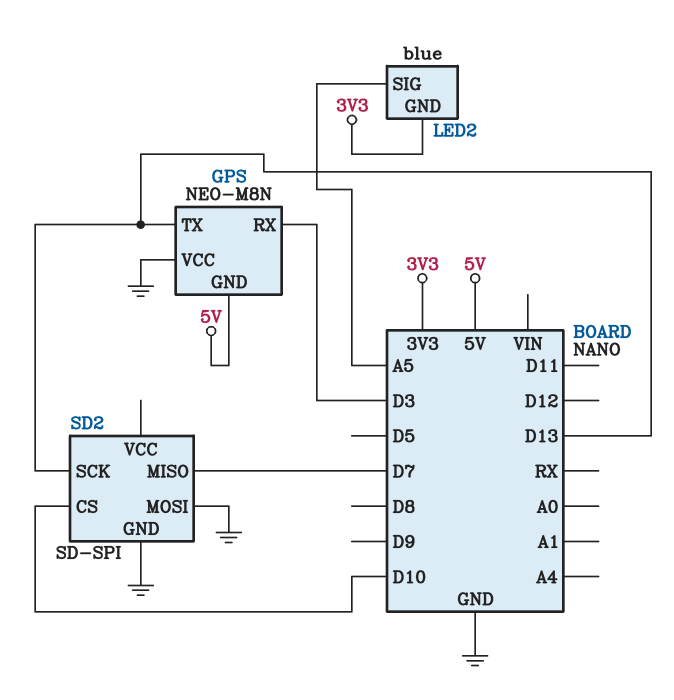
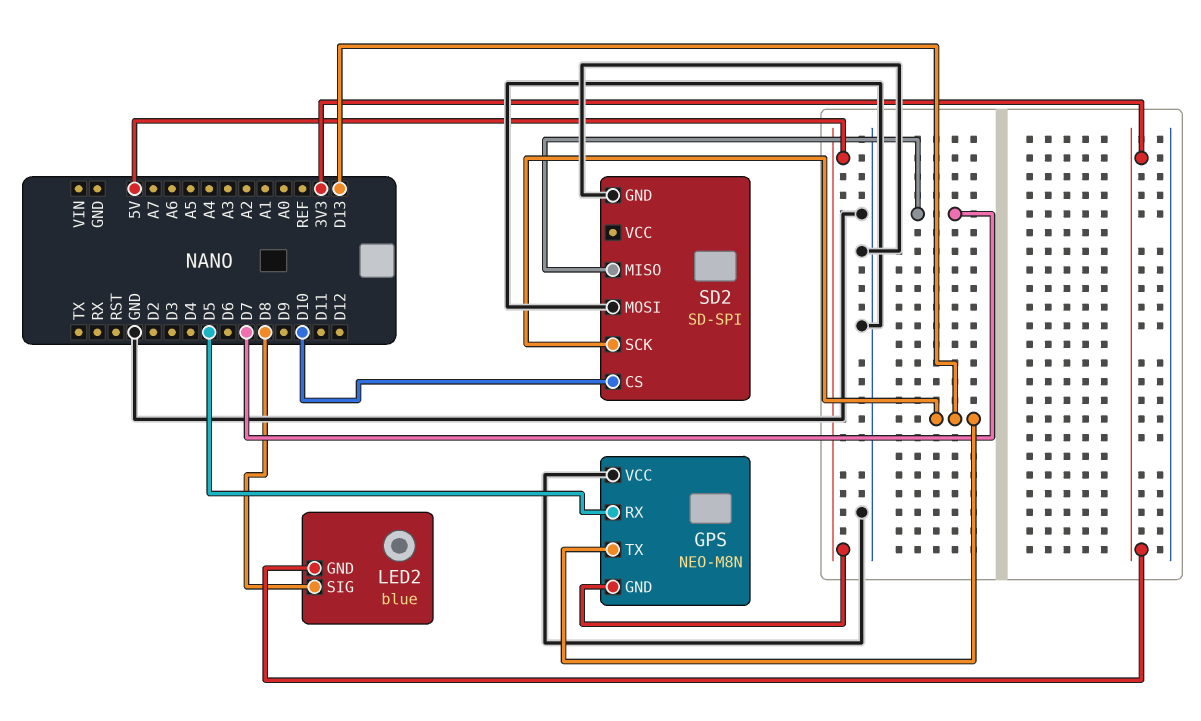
GPS pin RX: D3 -> D5
LED2 pin SIG: A5 -> D8

